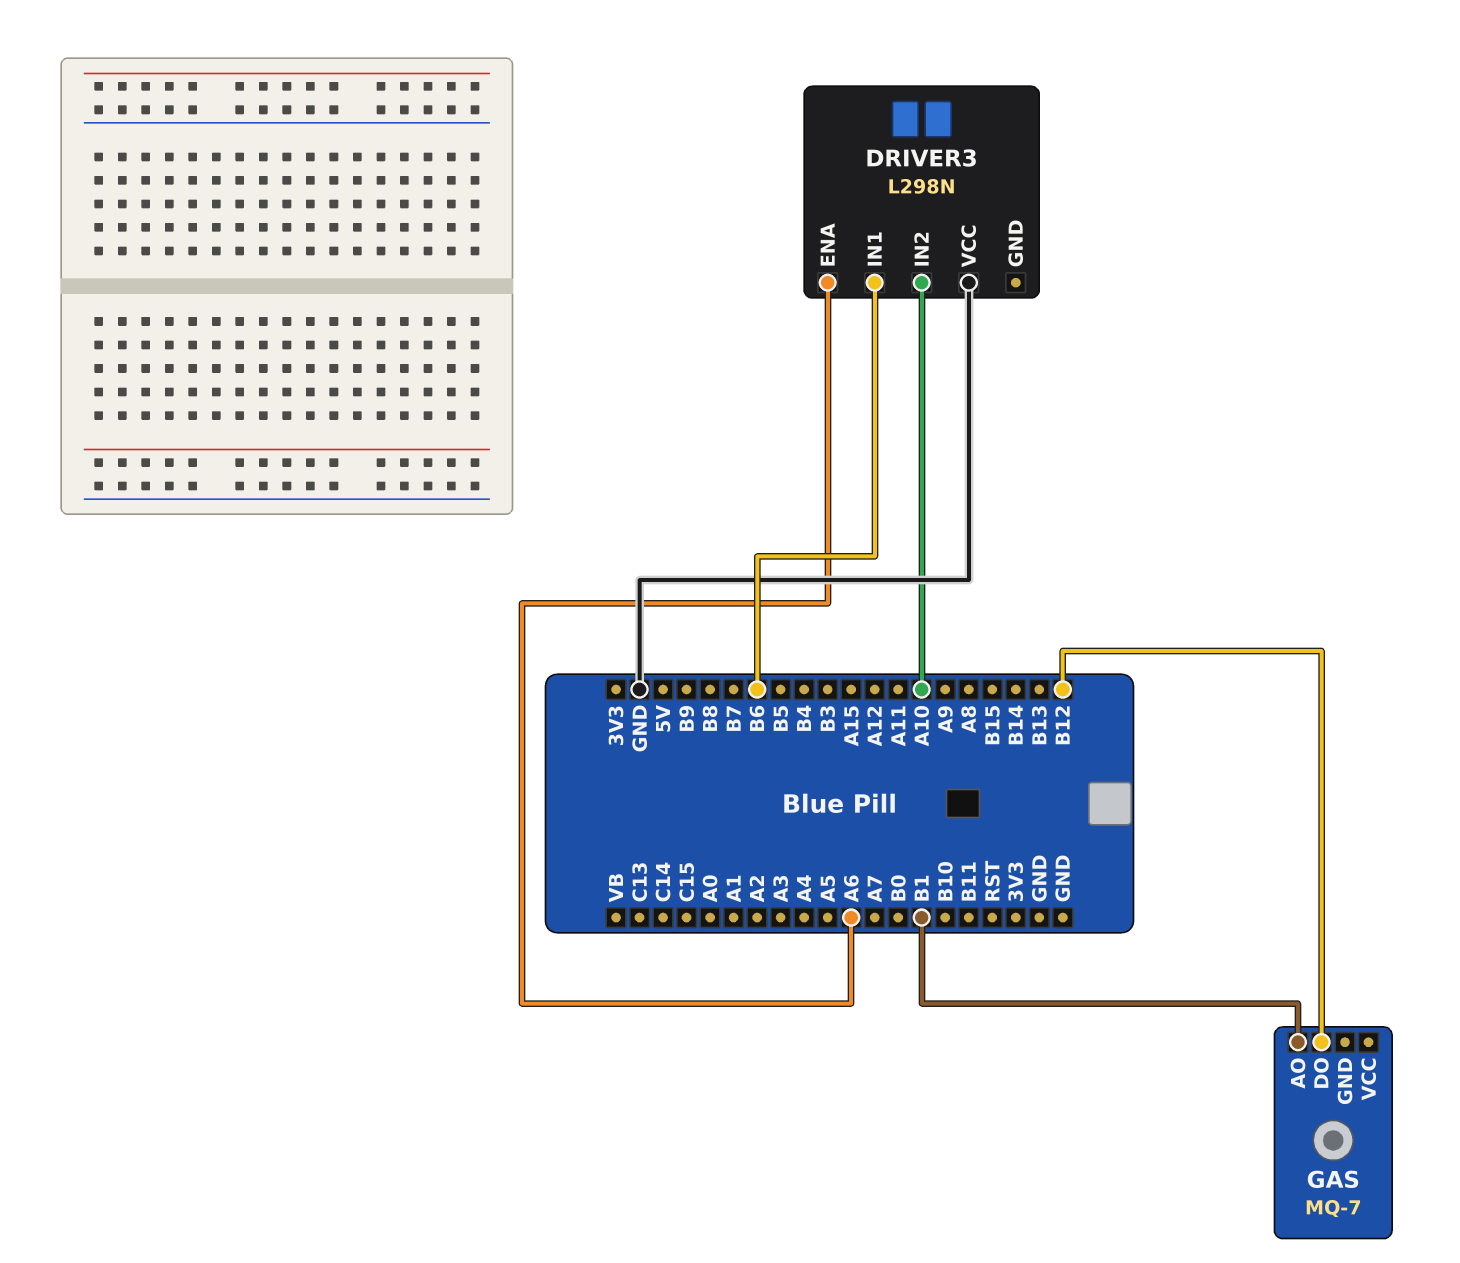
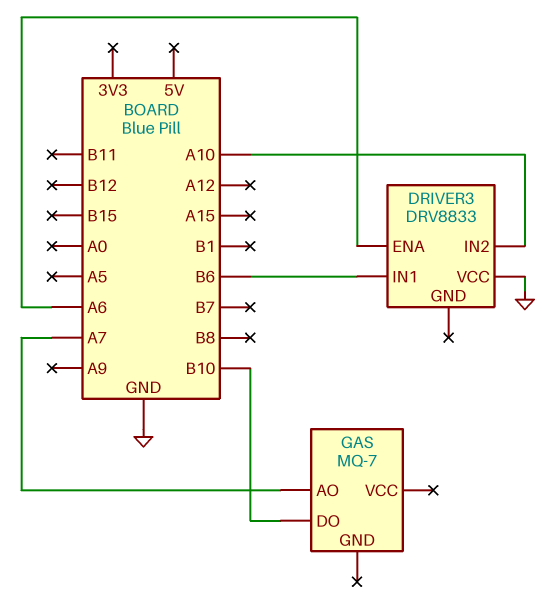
DRIVER3: L298N -> DRV8833
GAS pin AO: B1 -> A7
GAS pin DO: B12 -> B10

